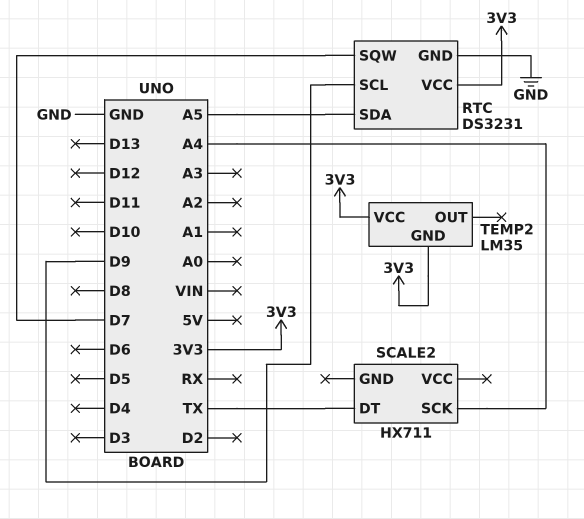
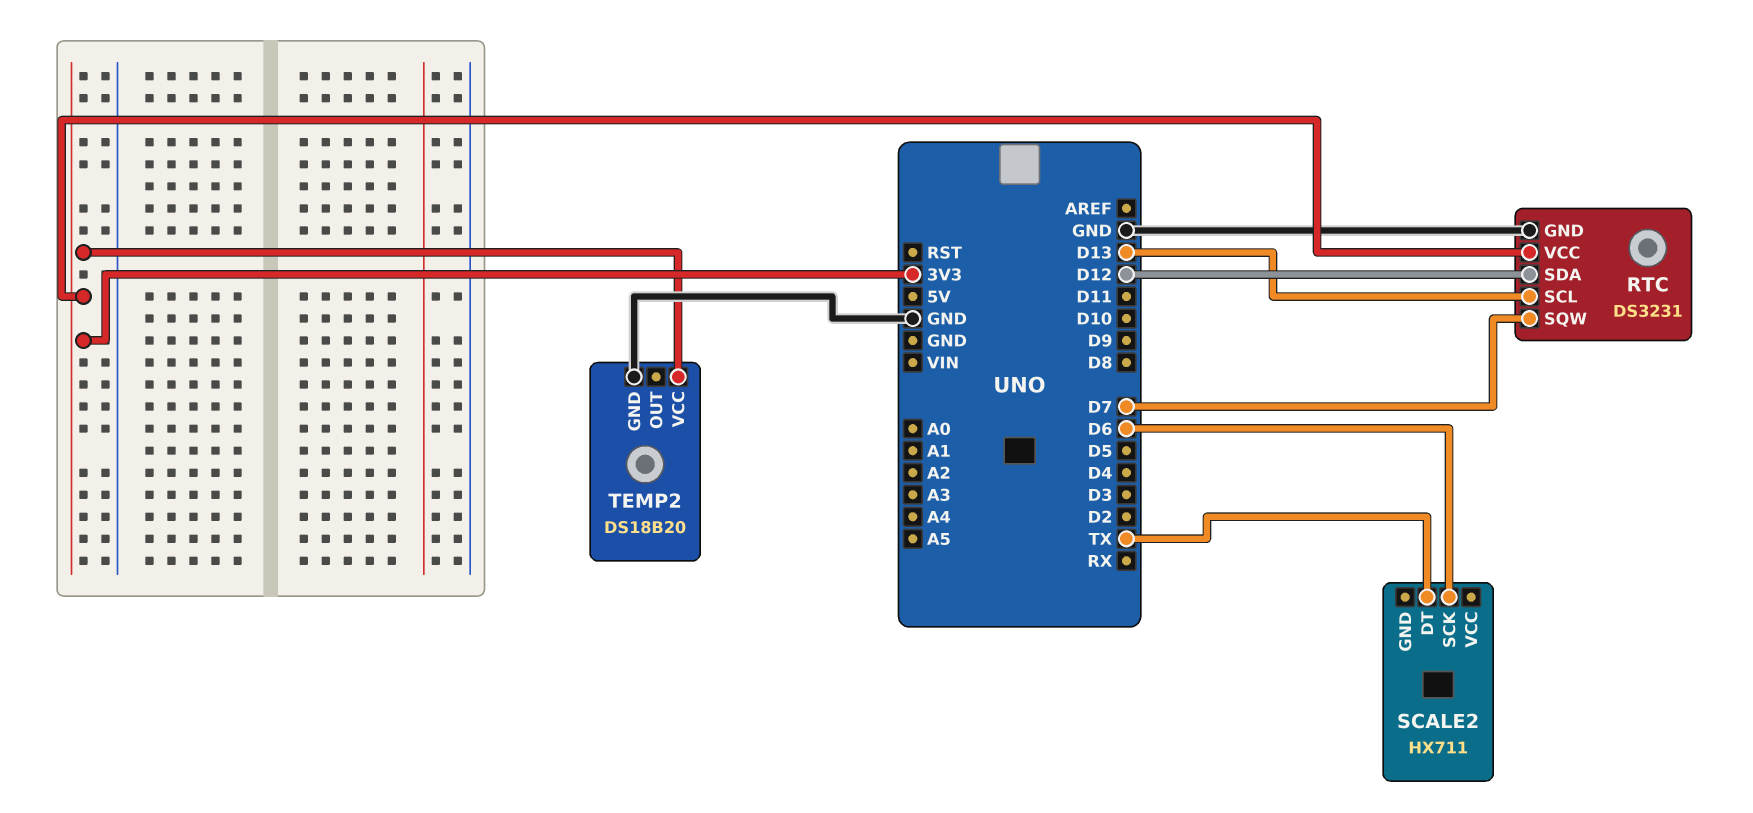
RTC pin SCL: D9 -> D13
RTC pin SDA: A5 -> D12
SCALE2 pin SCK: A4 -> D6
TEMP2: LM35 -> DS18B20
TEMP2 pin GND: 3V3 -> GND

